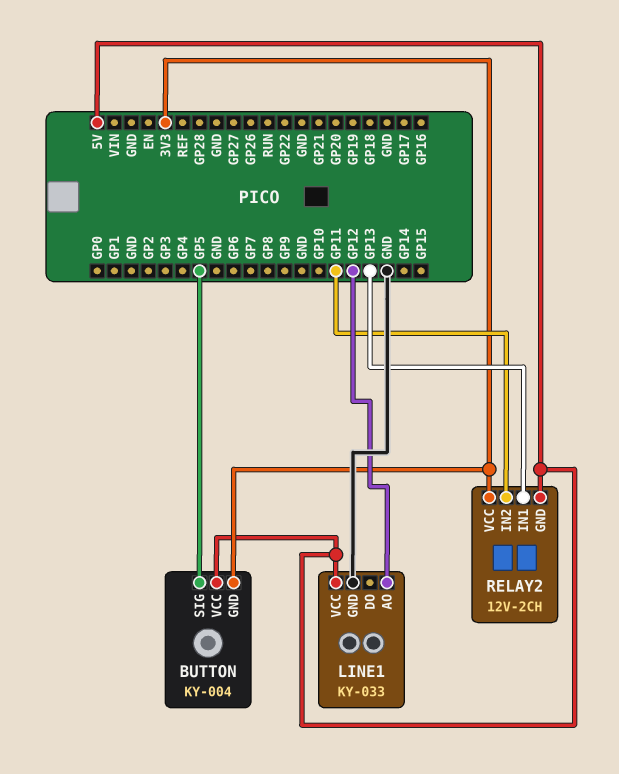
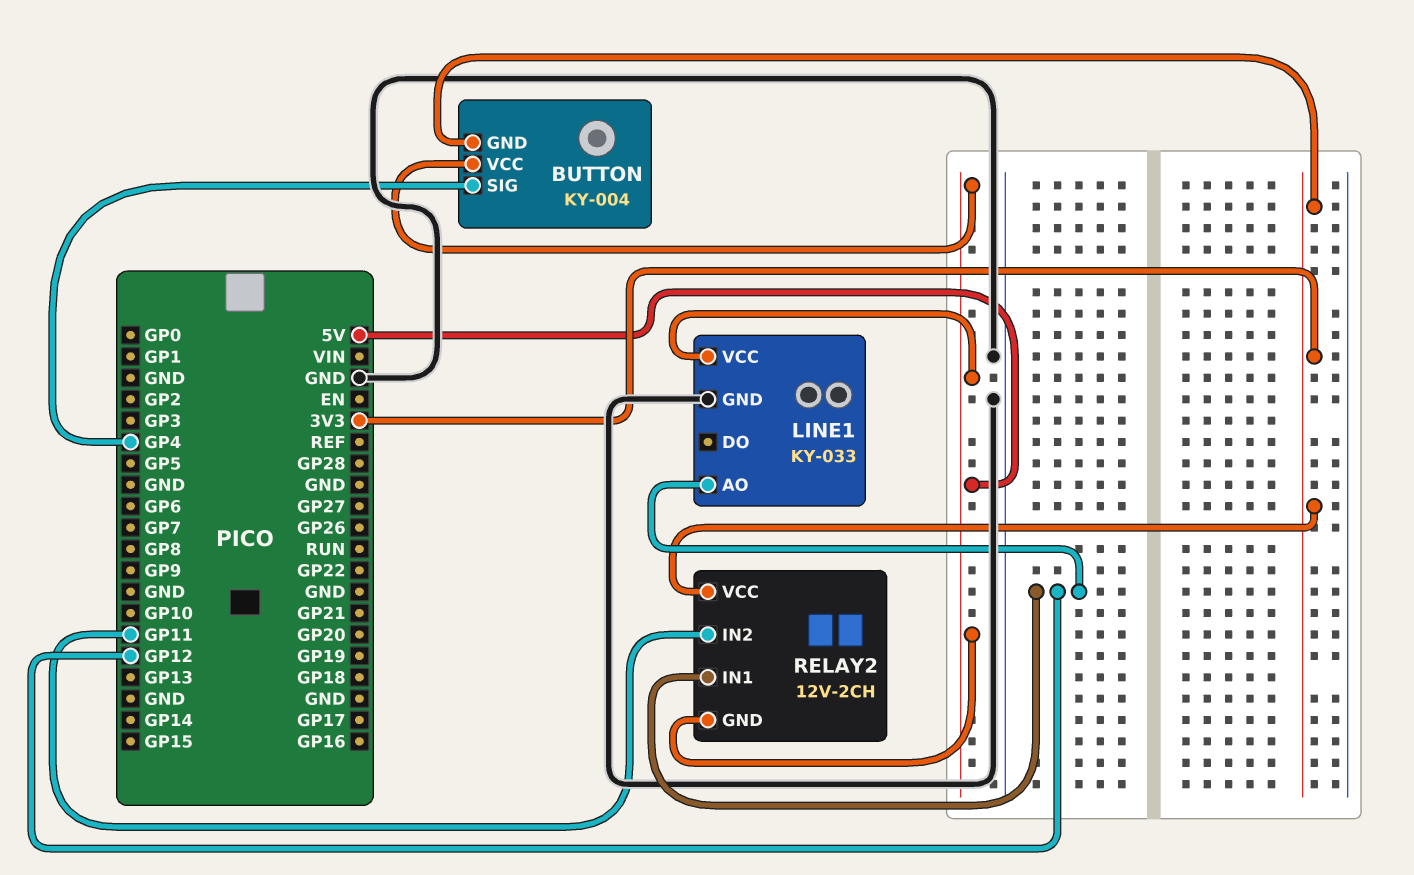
BUTTON pin SIG: GP5 -> GP4
RELAY2 pin IN1: GP13 -> GP12

